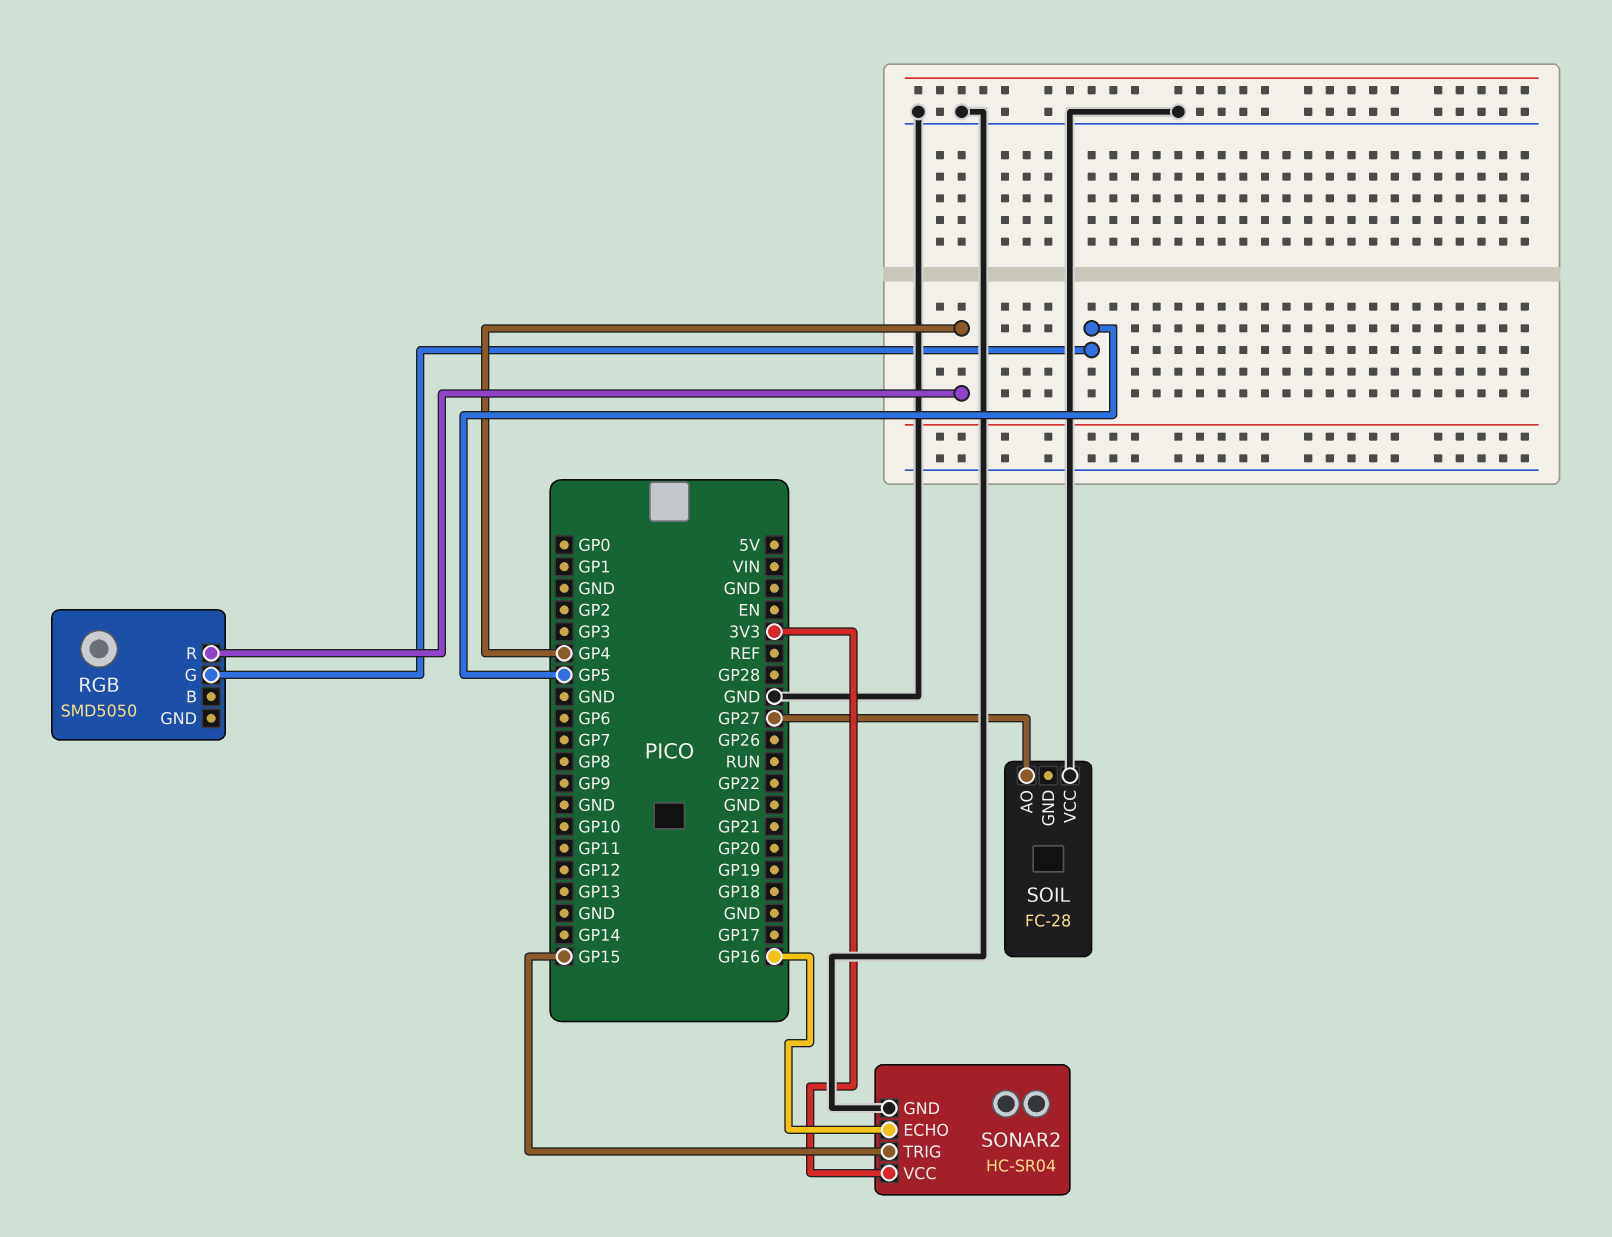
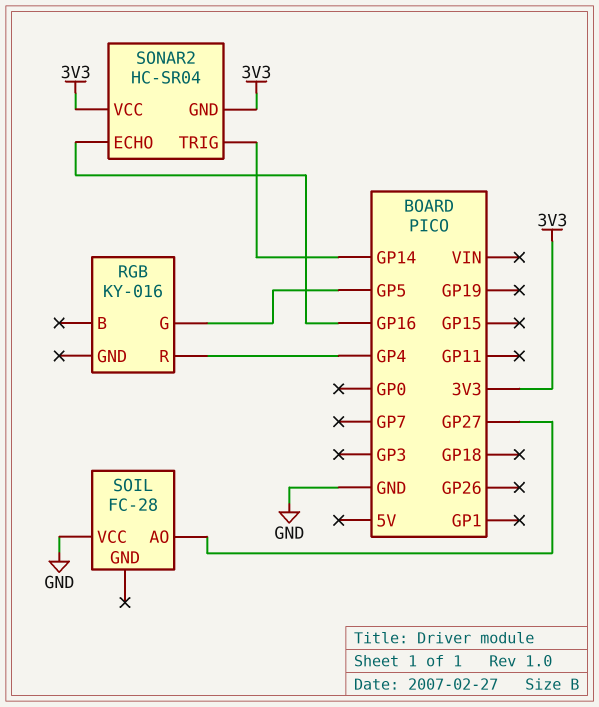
RGB: SMD5050 -> KY-016
SONAR2 pin GND: GND -> 3V3
SONAR2 pin TRIG: GP15 -> GP14

